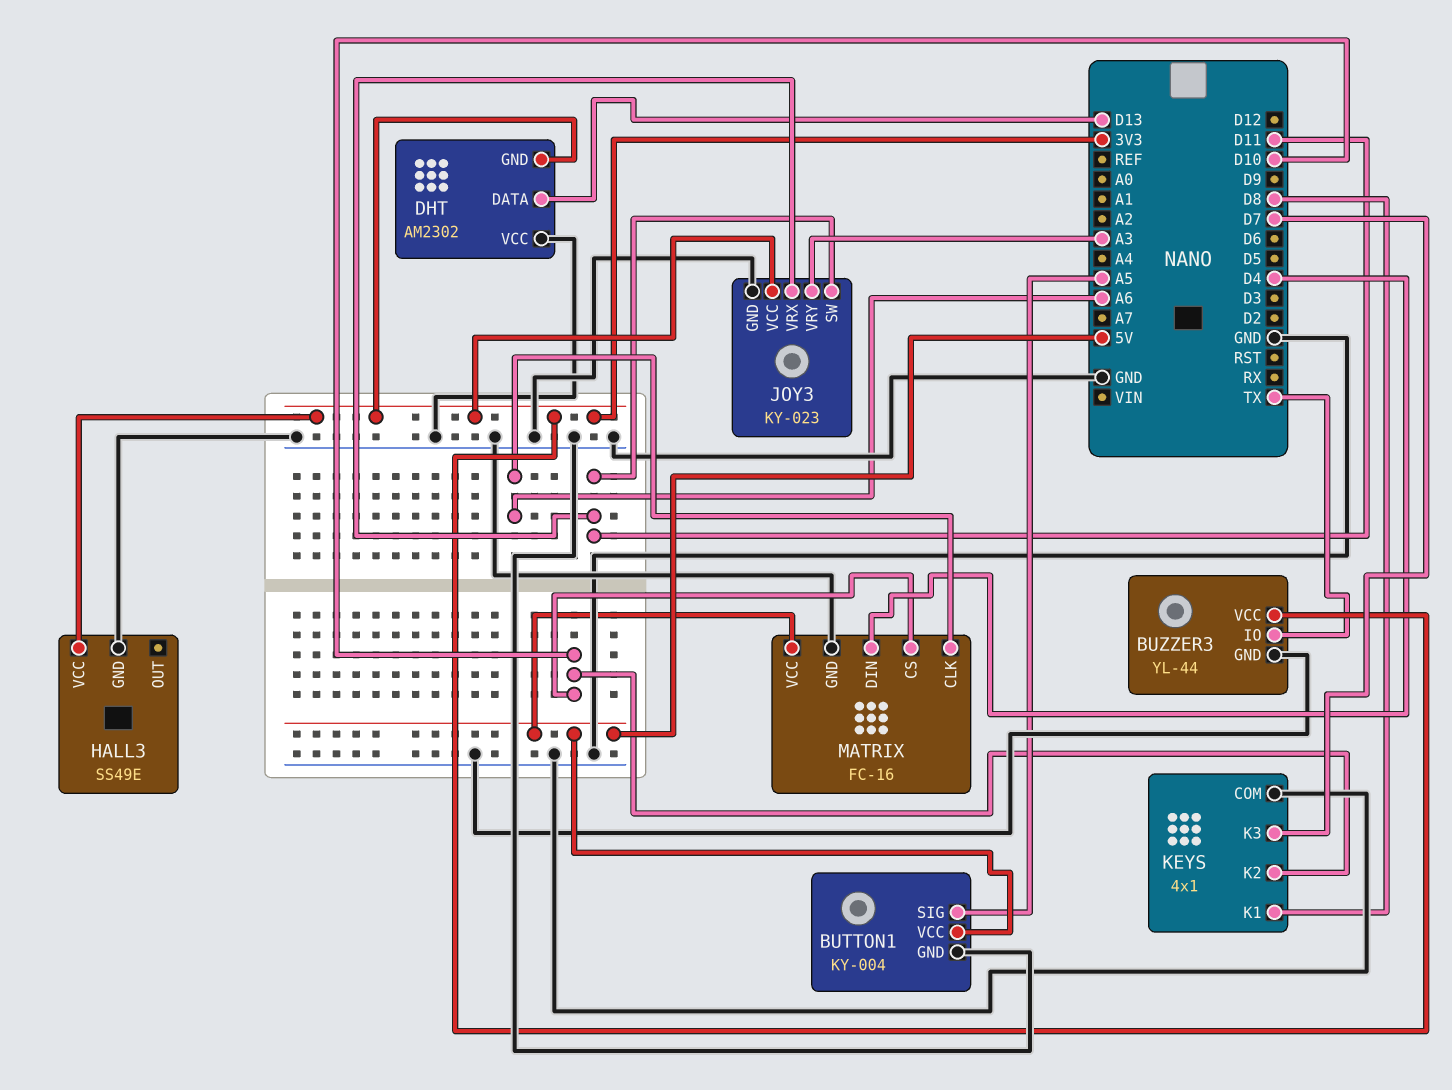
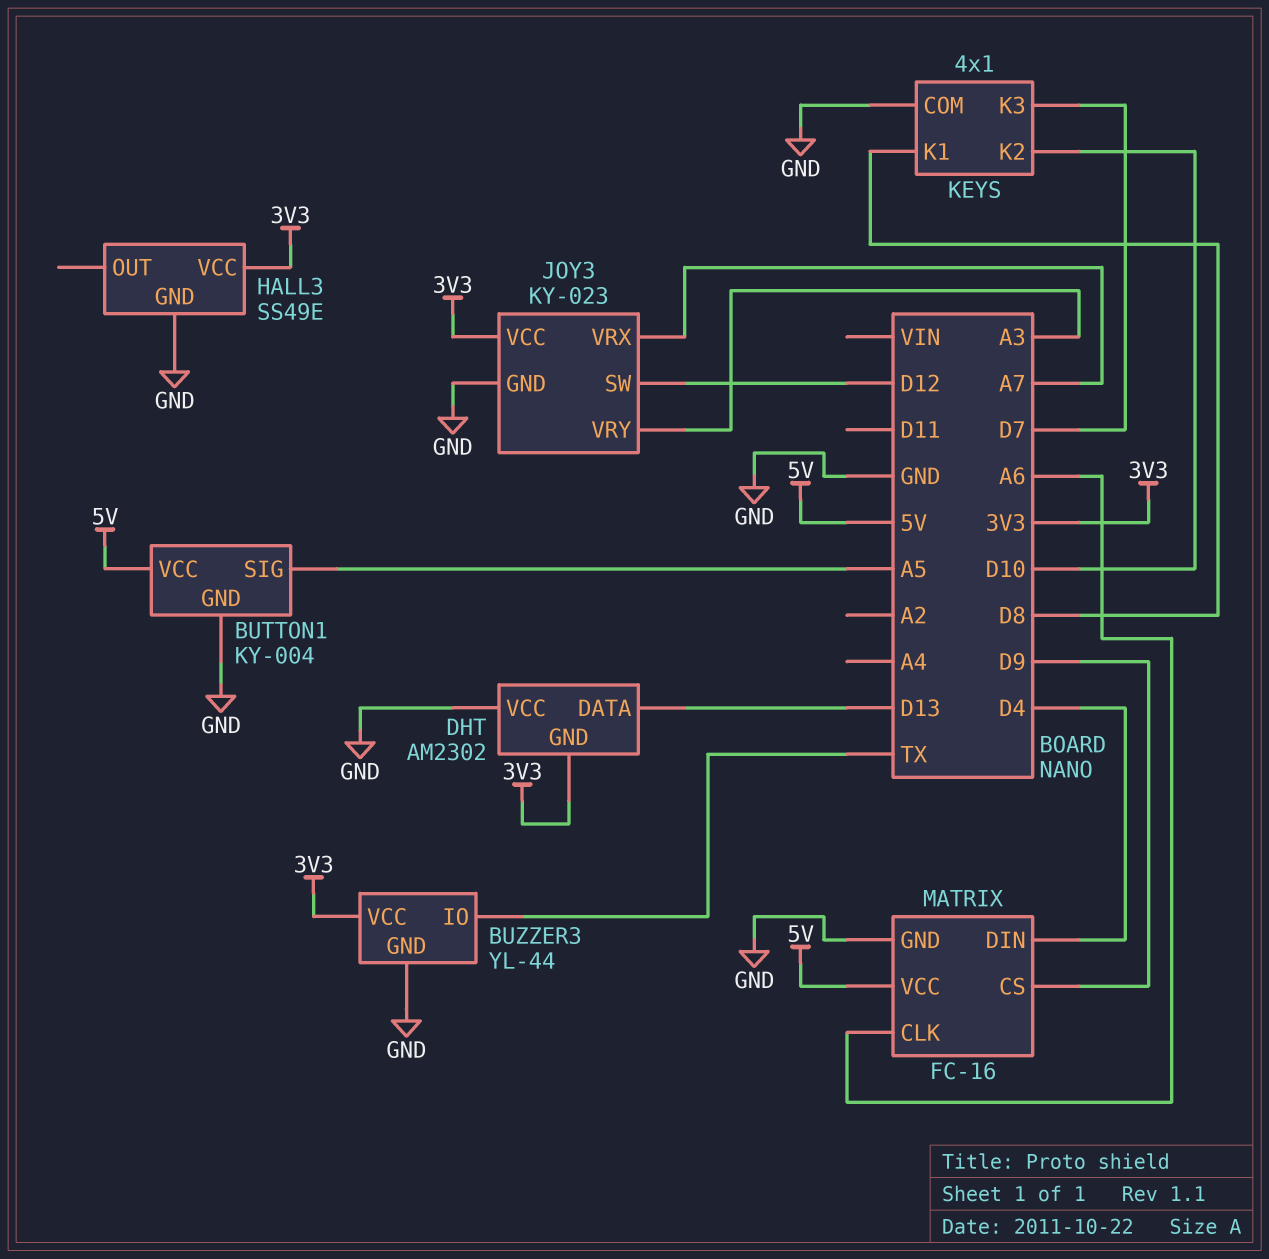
JOY3 pin SW: D11 -> D12
JOY3 pin VRX: D11 -> A7
MATRIX pin CS: D10 -> D9

